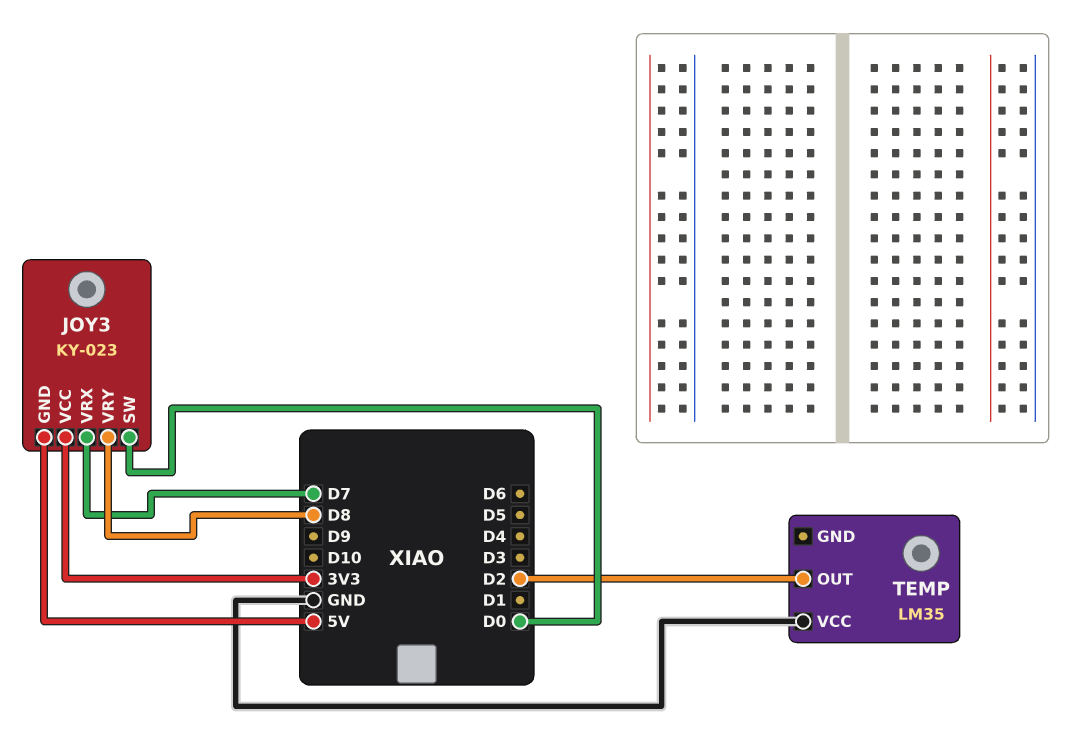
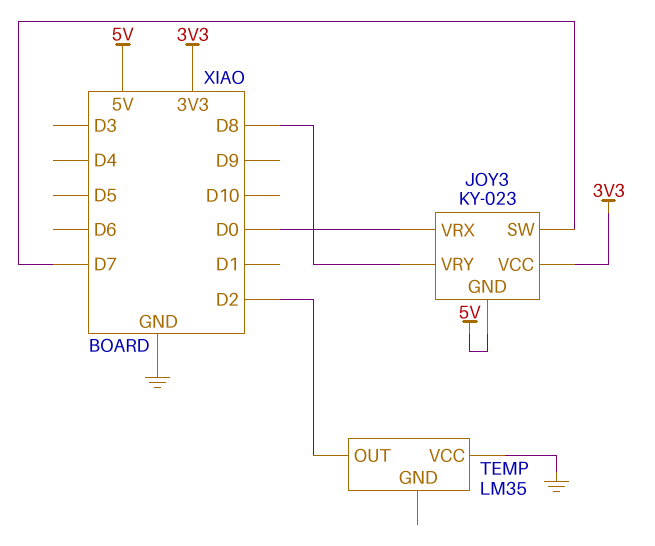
JOY3 pin SW: D0 -> D7
JOY3 pin VRX: D7 -> D0

